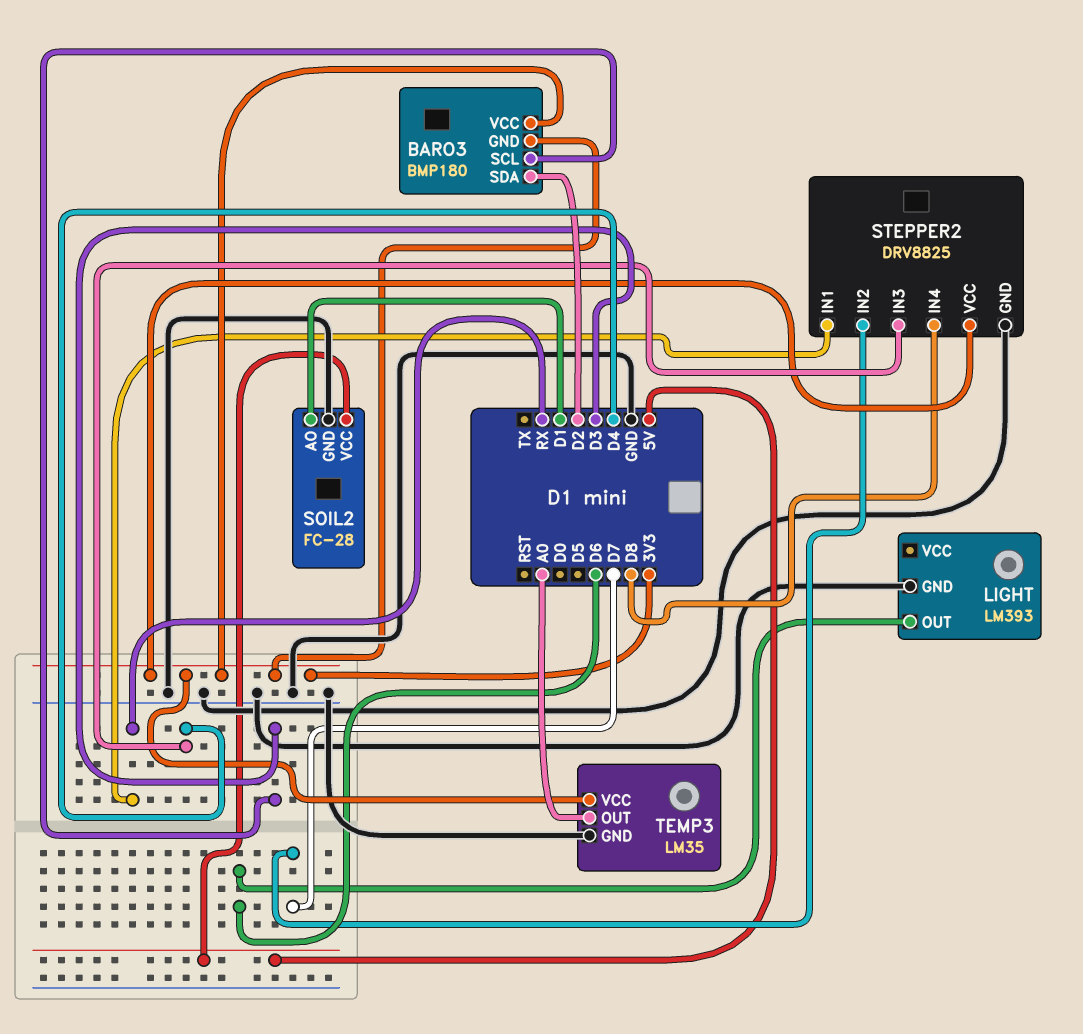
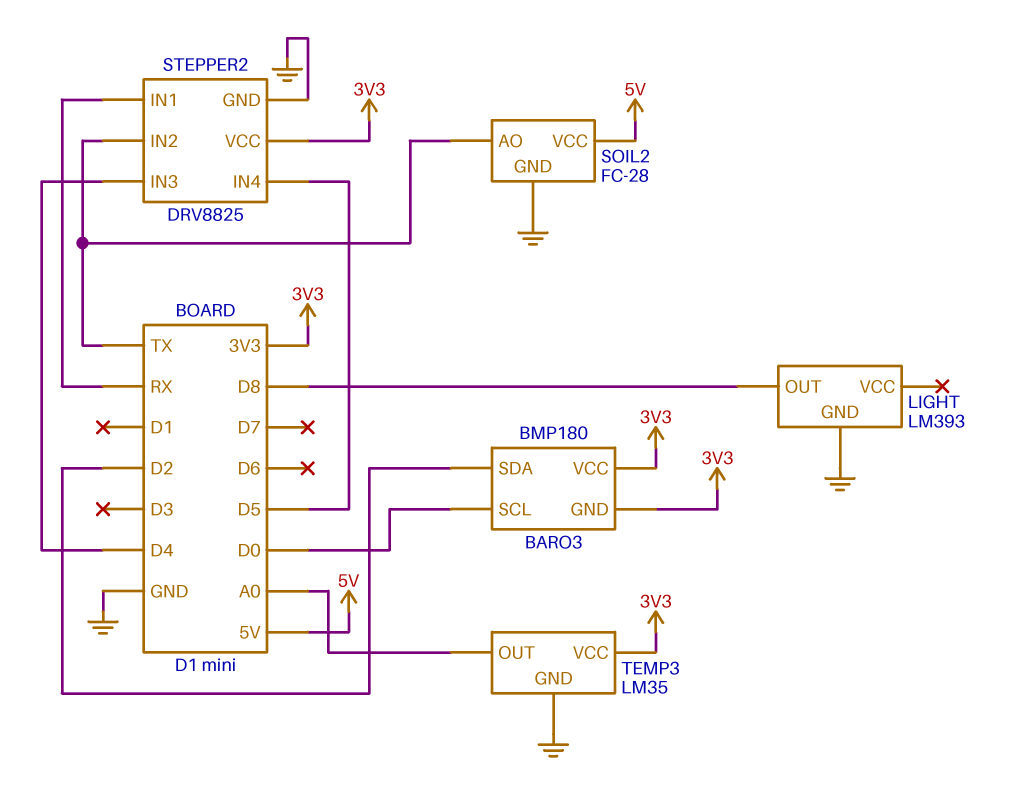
BARO3 pin SCL: D3 -> D0
LIGHT pin OUT: D6 -> D8
SOIL2 pin AO: D1 -> TX
STEPPER2 pin IN2: D7 -> TX
STEPPER2 pin IN4: D8 -> D5

